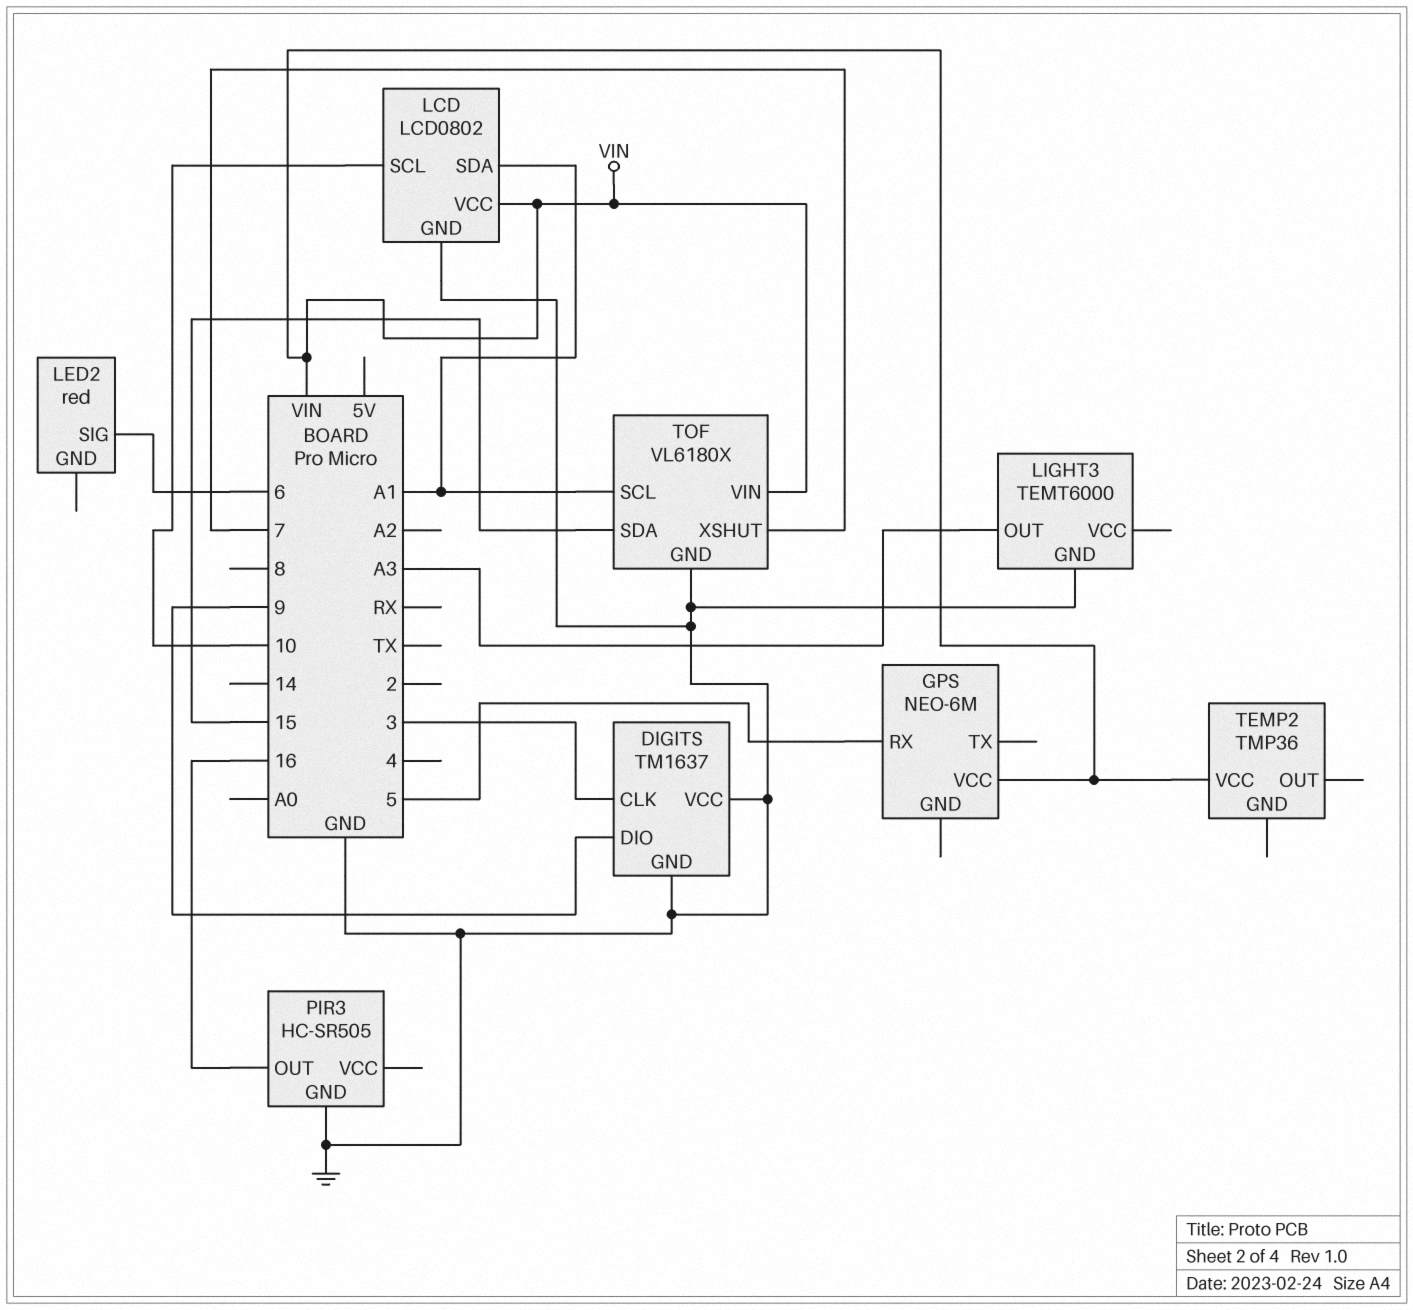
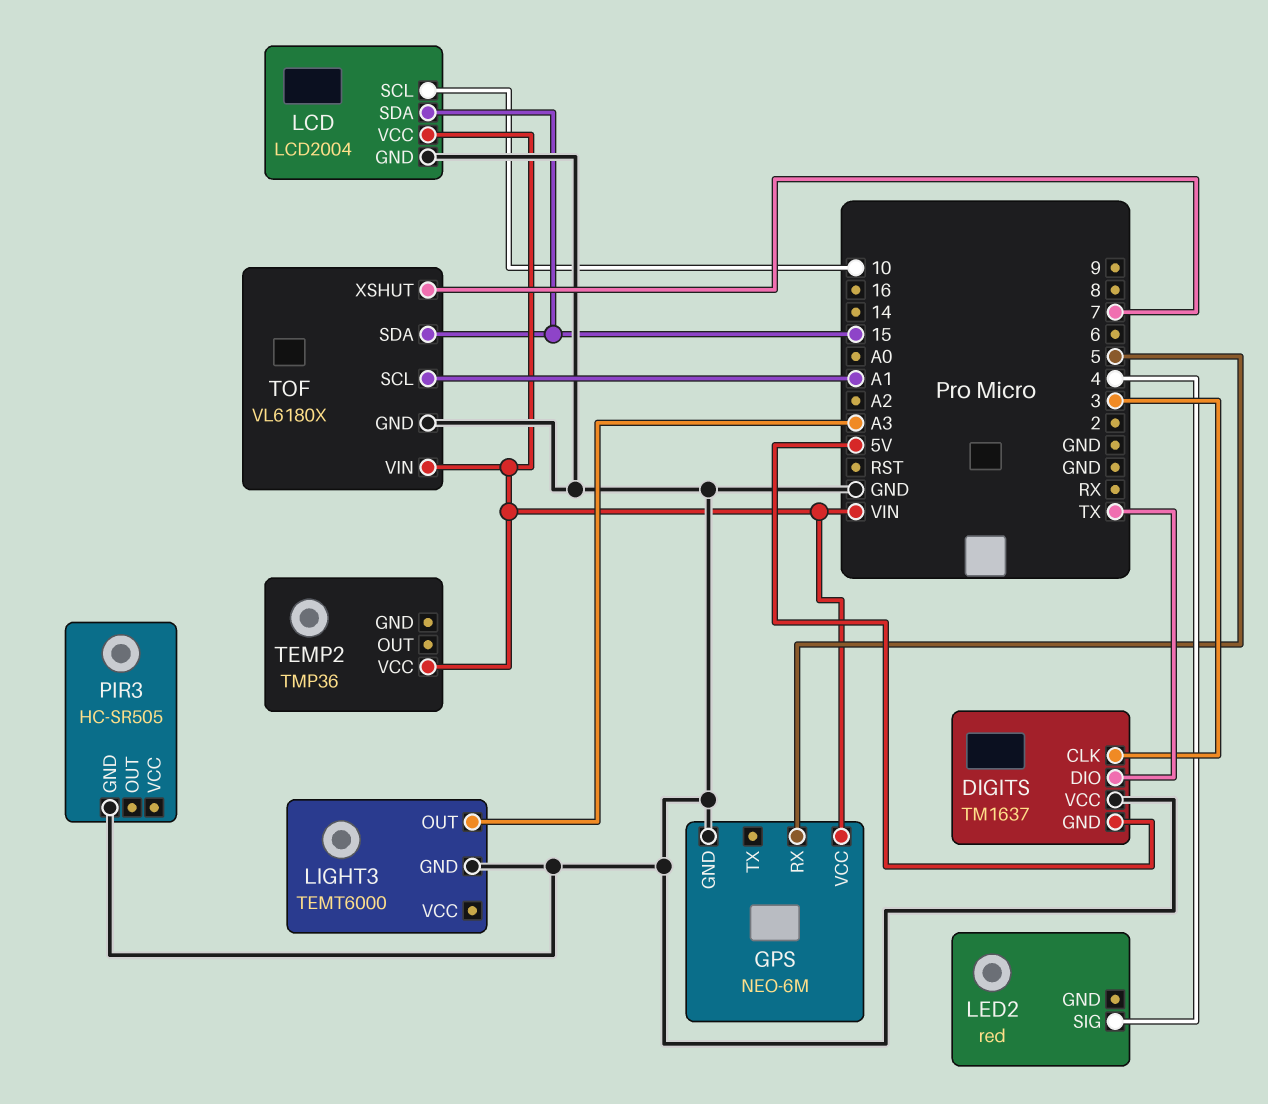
DIGITS pin DIO: 9 -> TX
DIGITS pin GND: GND -> 5V
GPS pin GND: none -> GND
LCD: LCD0802 -> LCD2004
LCD pin SDA: A1 -> 15
LED2 pin SIG: 6 -> 4
PIR3 pin OUT: 16 -> none

